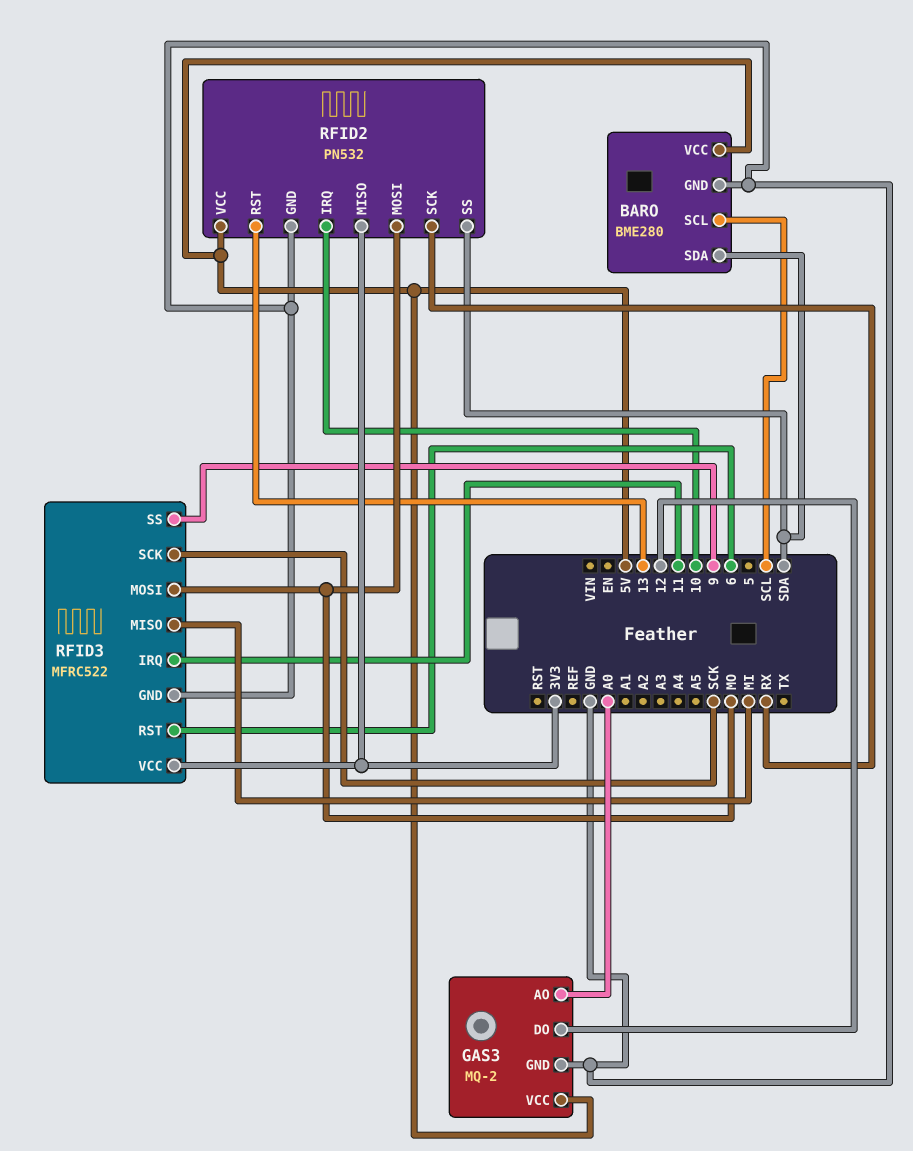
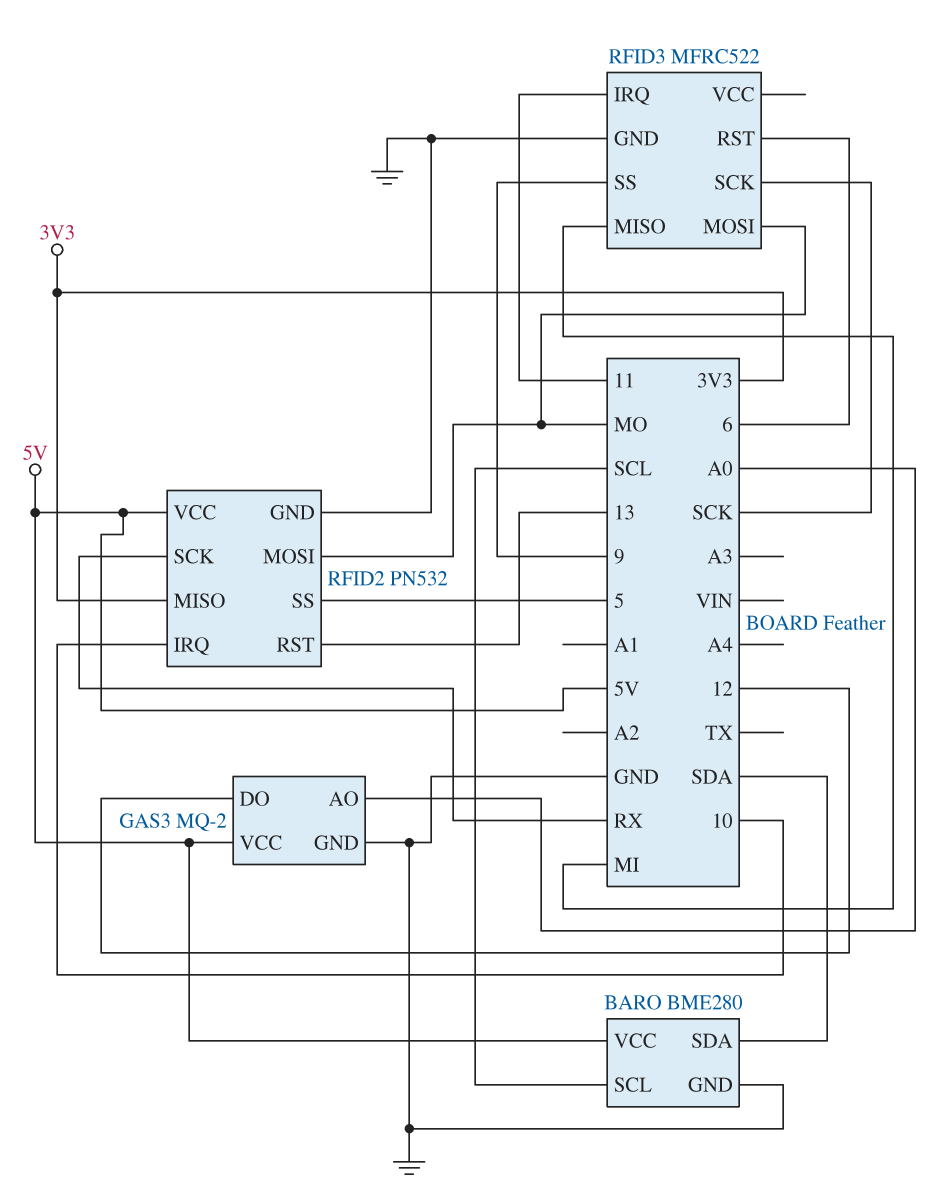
RFID2 pin SS: SDA -> 5
RFID3 pin VCC: 3V3 -> none

